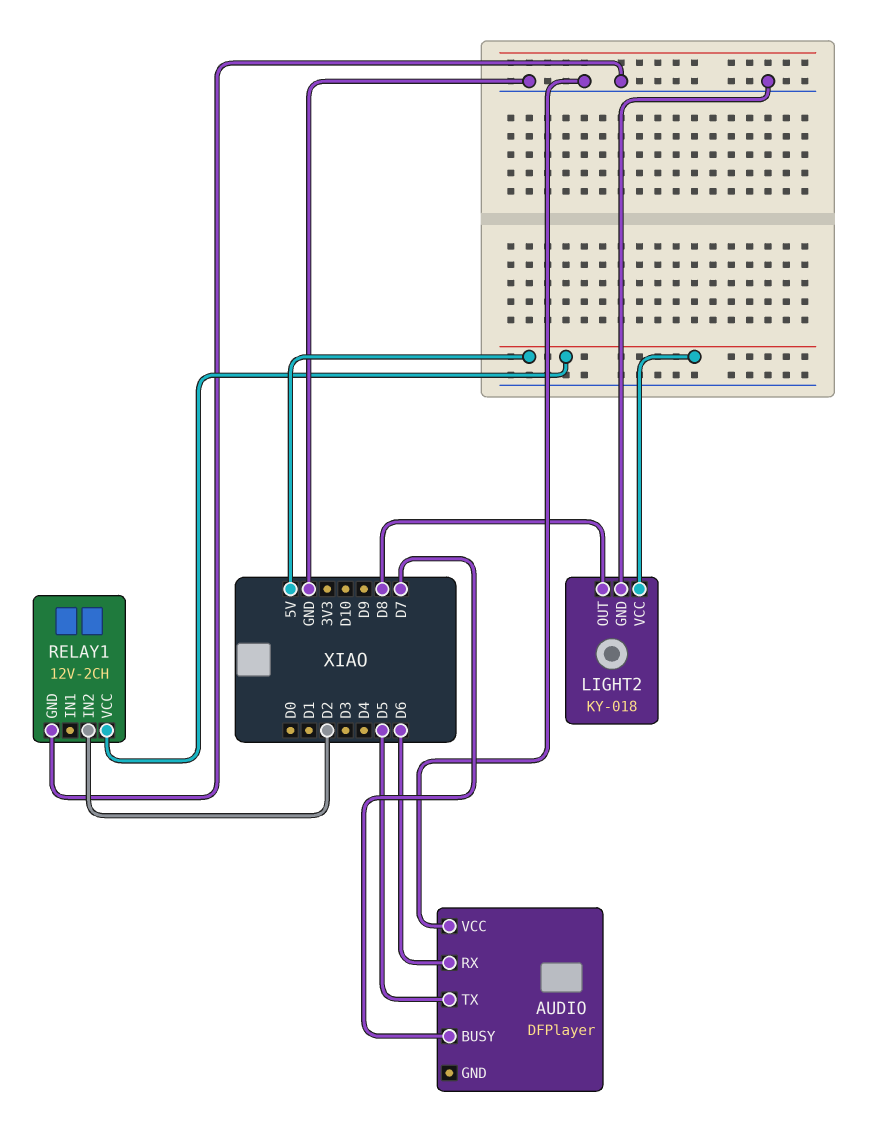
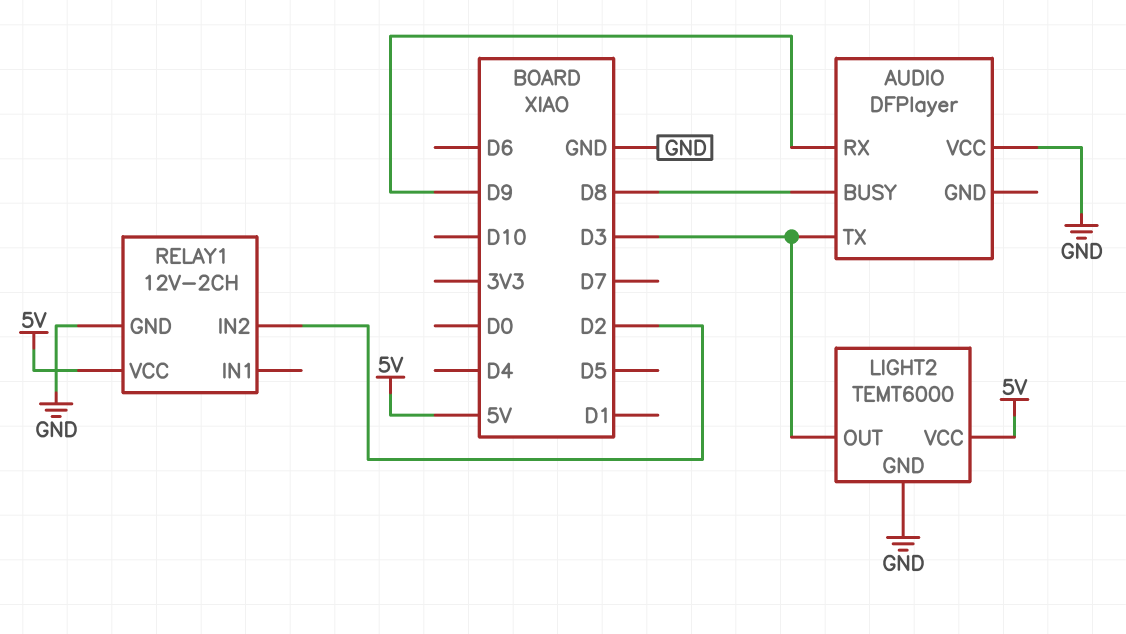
AUDIO pin BUSY: D7 -> D8
AUDIO pin RX: D6 -> D9
AUDIO pin TX: D5 -> D3
LIGHT2: KY-018 -> TEMT6000
LIGHT2 pin OUT: D8 -> D3

